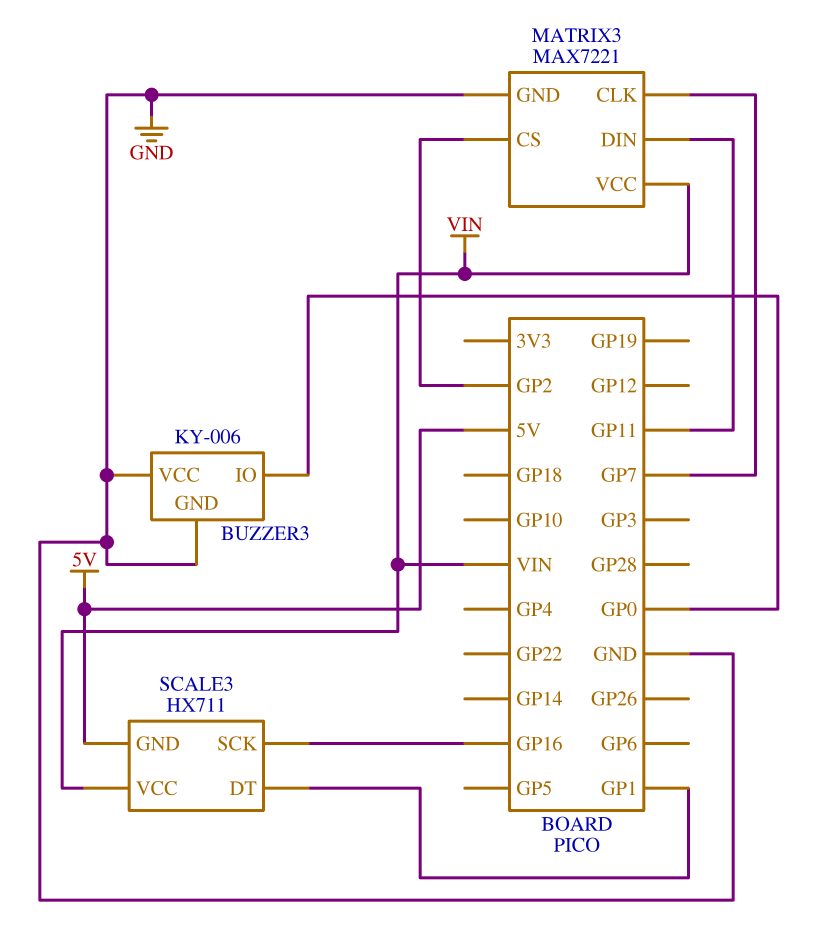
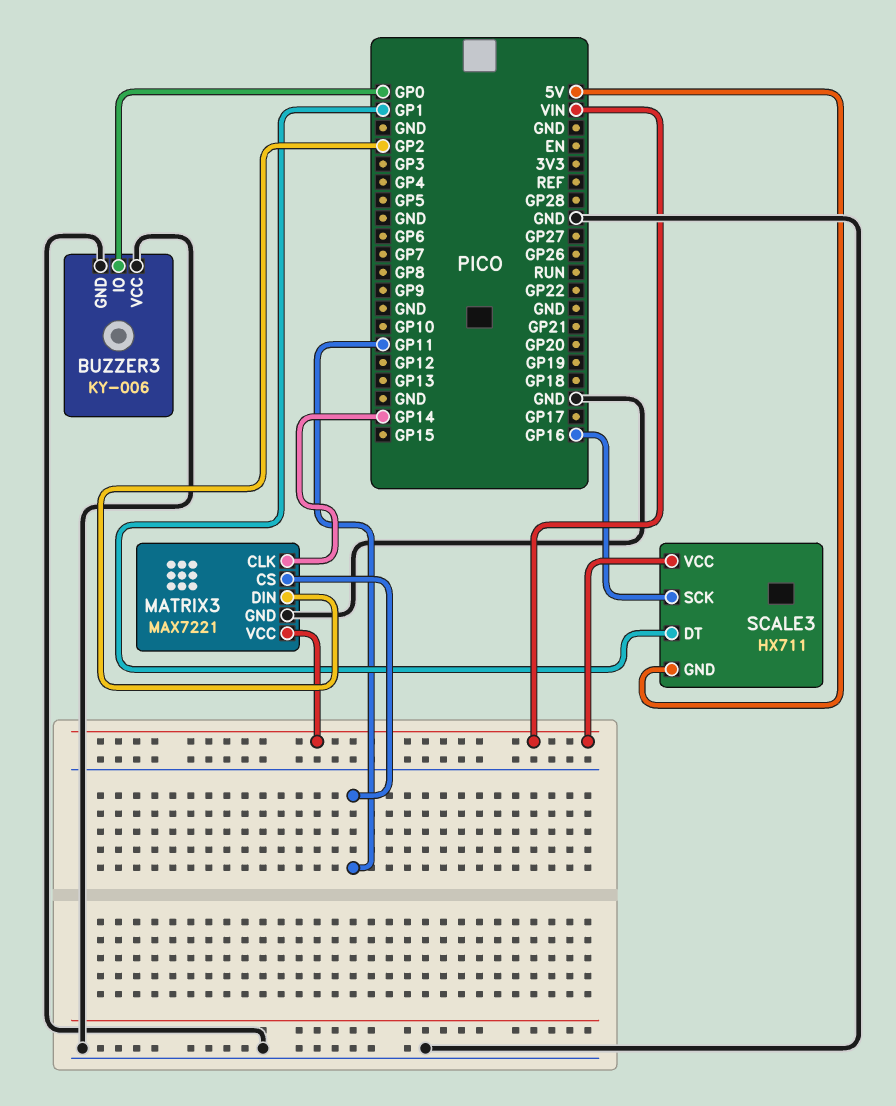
MATRIX3 pin CLK: GP7 -> GP14
MATRIX3 pin CS: GP2 -> GP11
MATRIX3 pin DIN: GP11 -> GP2

